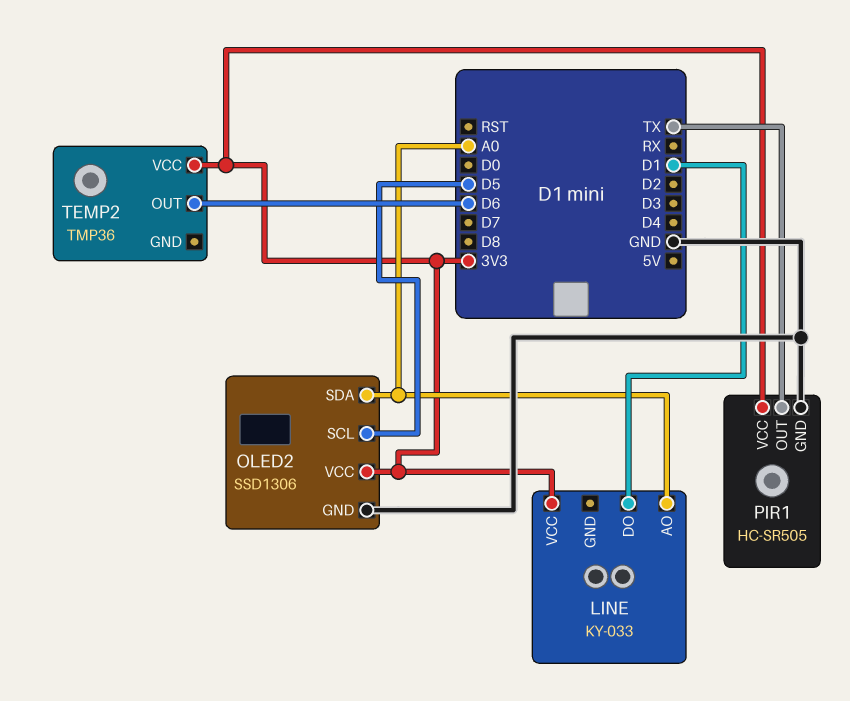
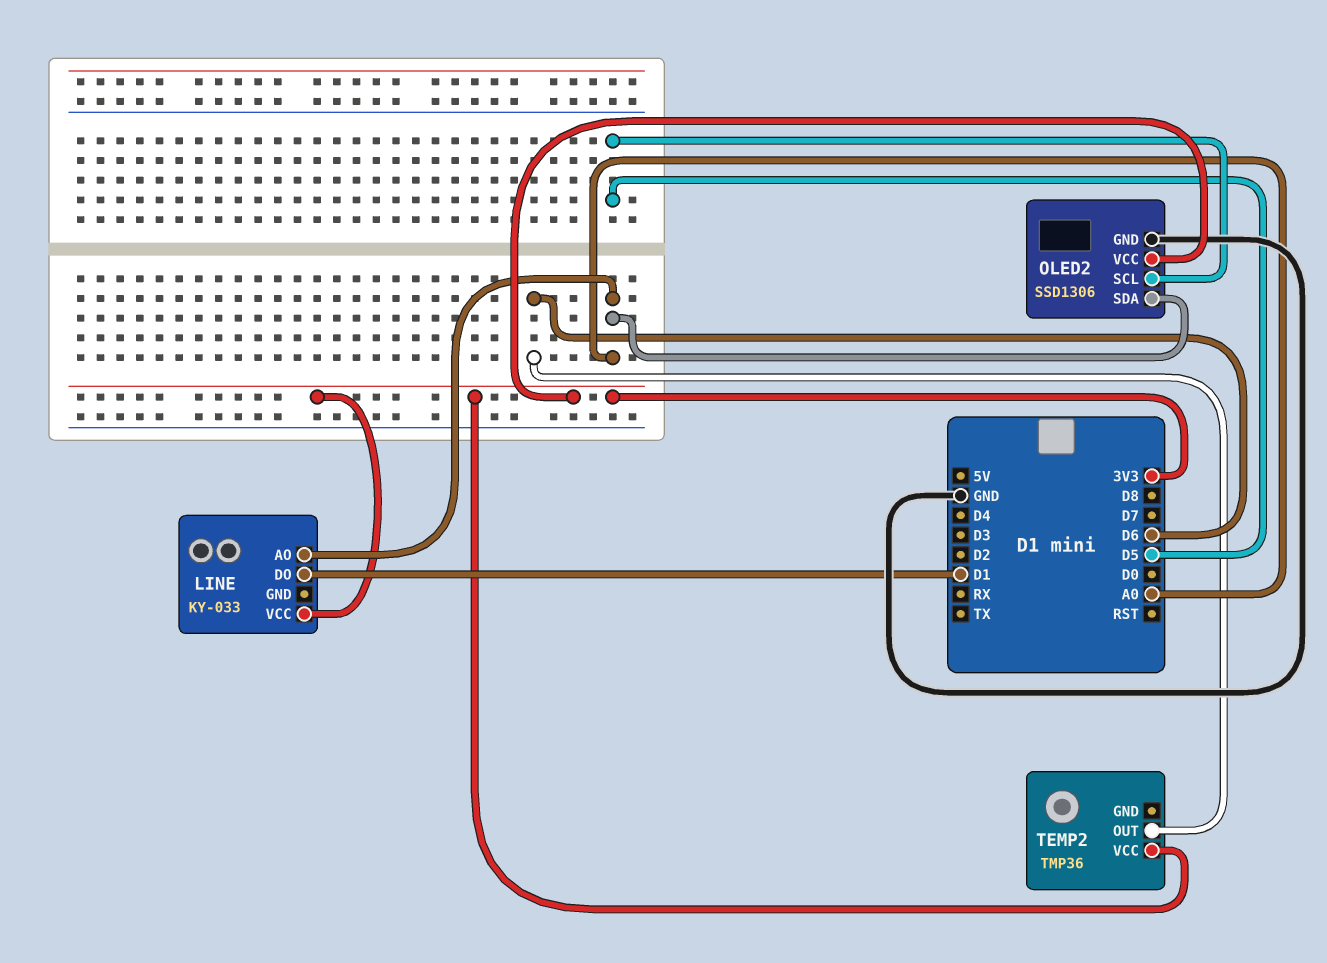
PIR1: HC-SR505 -> none
PIR1 pin GND: GND -> none
PIR1 pin OUT: TX -> none
PIR1 pin VCC: 3V3 -> none

